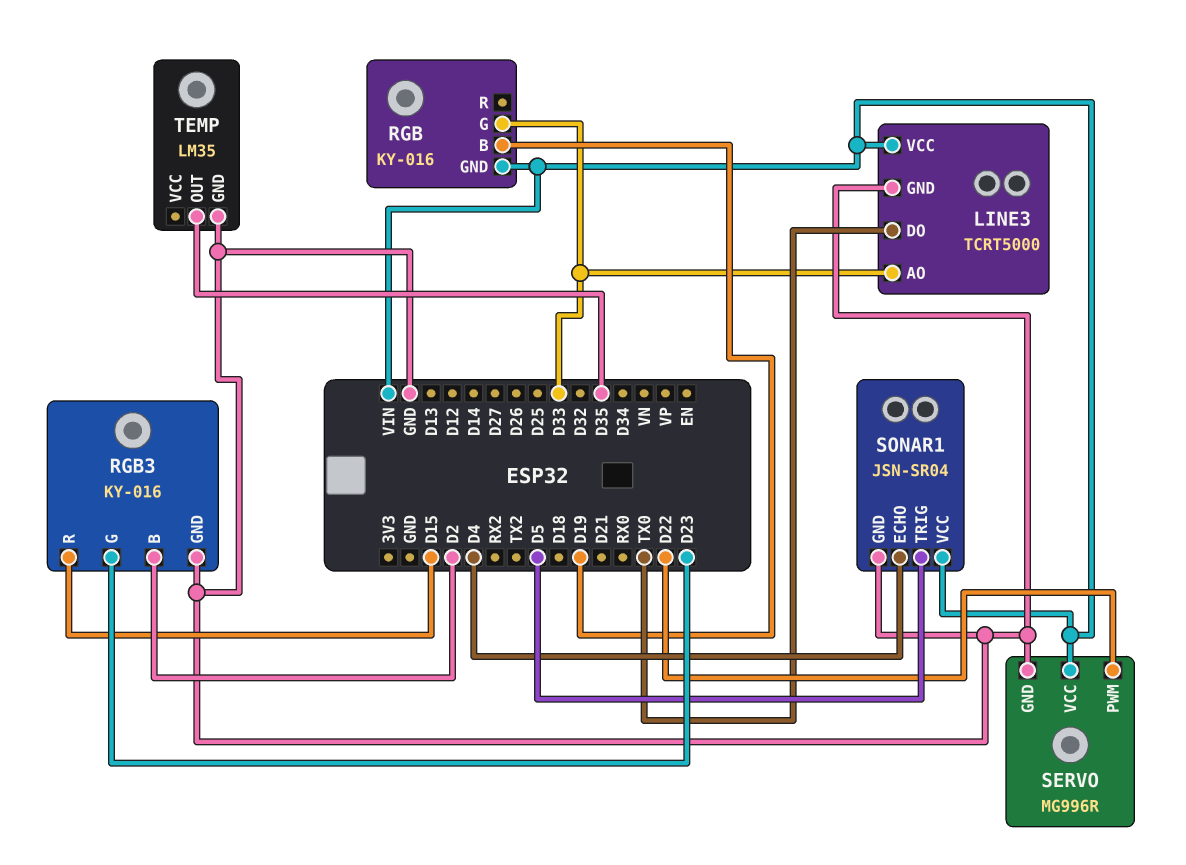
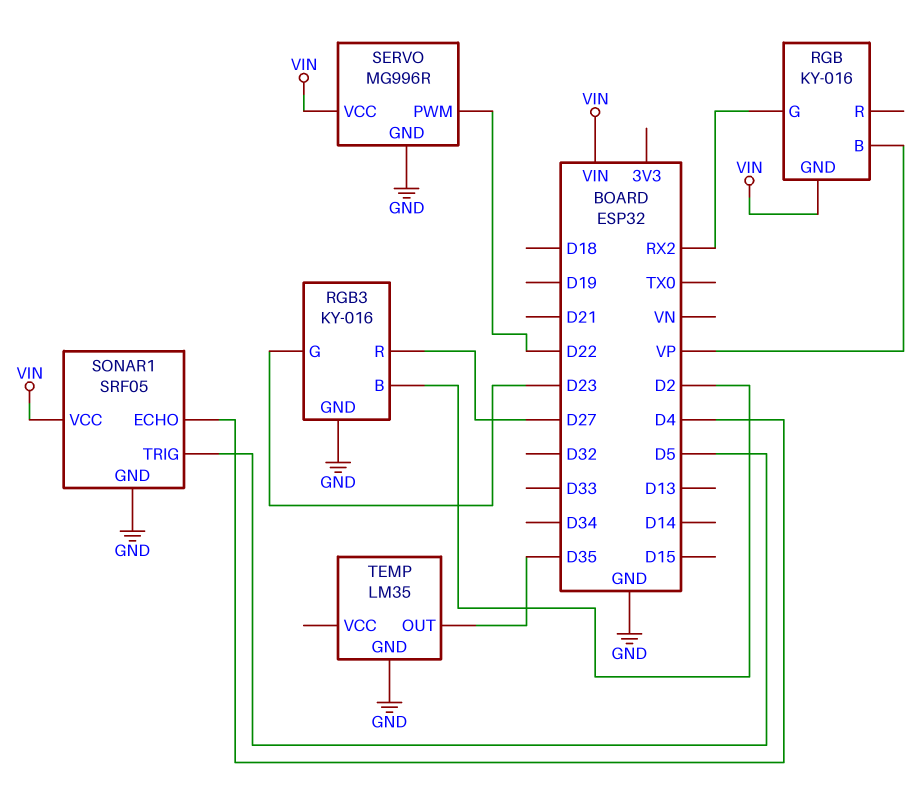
LINE3: TCRT5000 -> none
LINE3 pin AO: D33 -> none
LINE3 pin DO: TX0 -> none
LINE3 pin GND: GND -> none
LINE3 pin VCC: VIN -> none
RGB pin B: D19 -> VP
RGB pin G: D33 -> RX2
RGB3 pin R: D15 -> D27
SONAR1: JSN-SR04 -> SRF05

